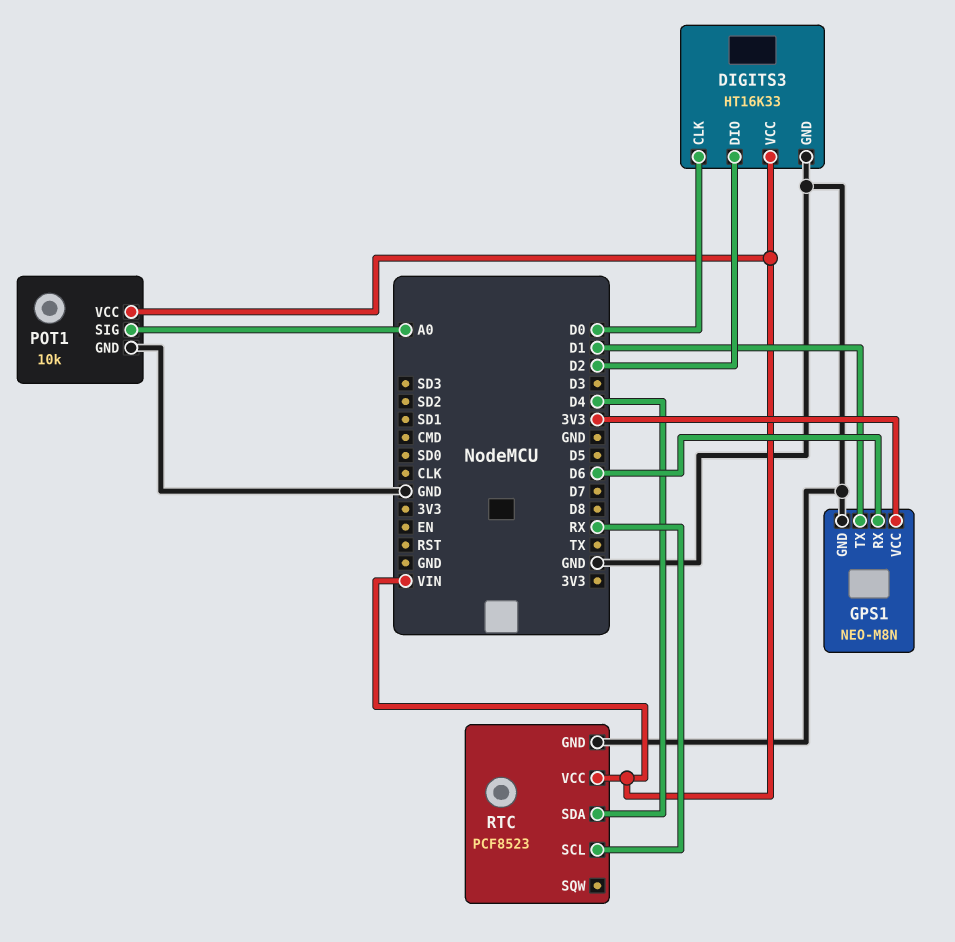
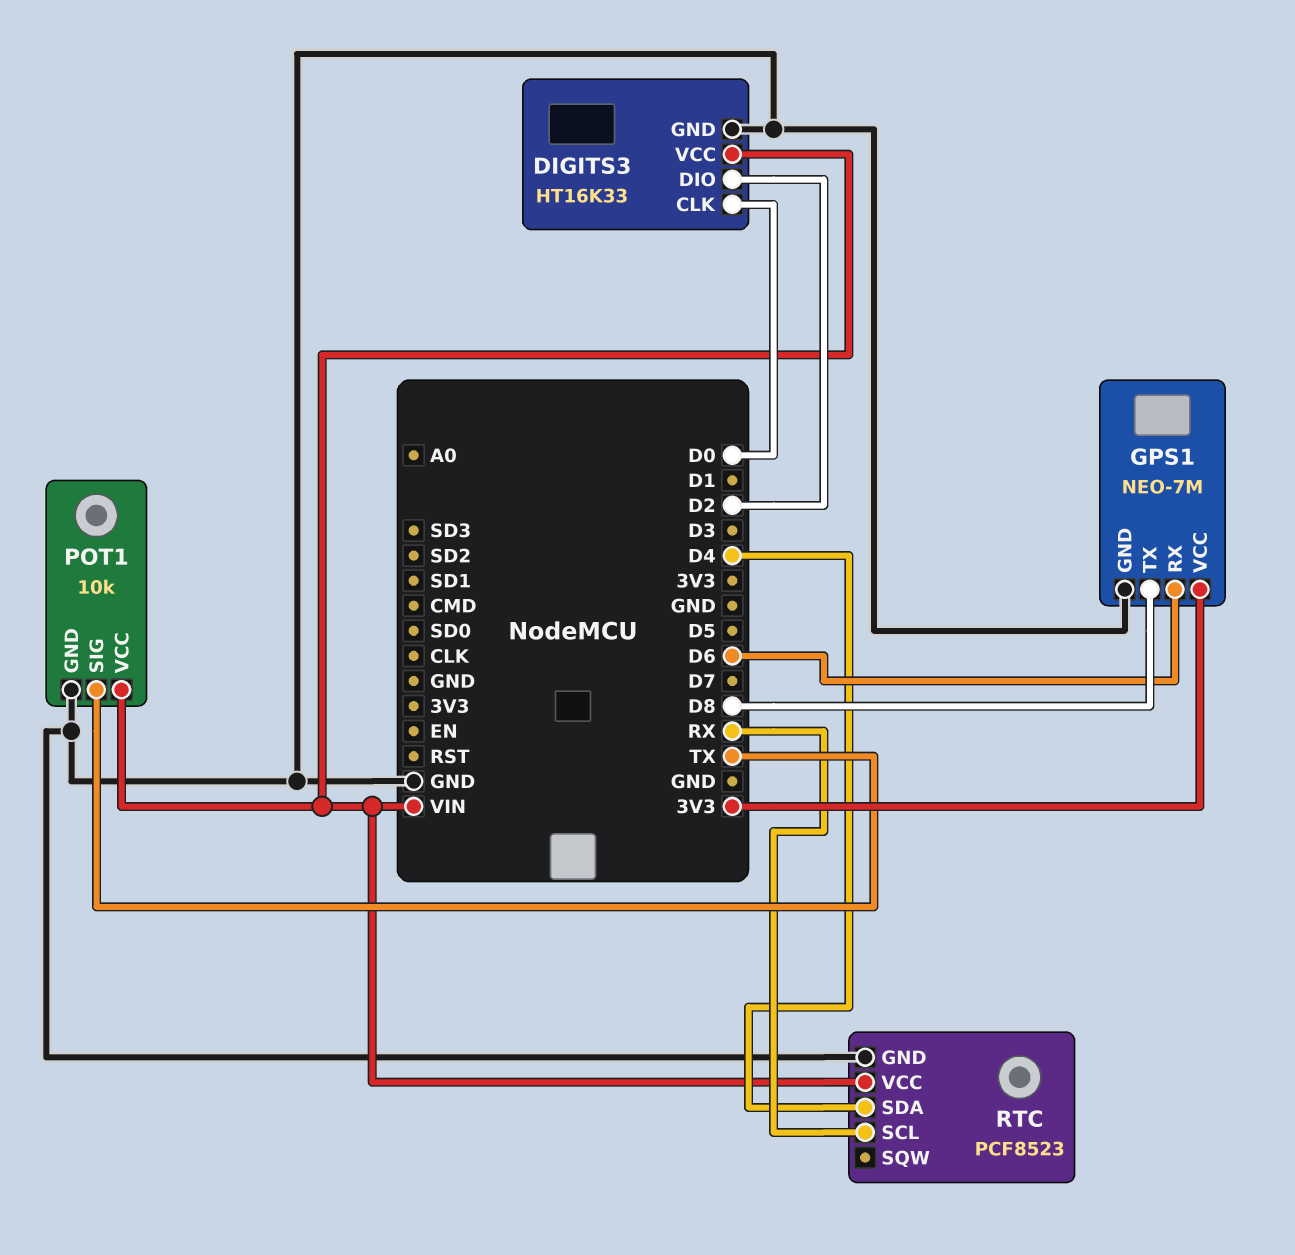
GPS1: NEO-M8N -> NEO-7M
GPS1 pin TX: D1 -> D8
POT1 pin SIG: A0 -> TX

